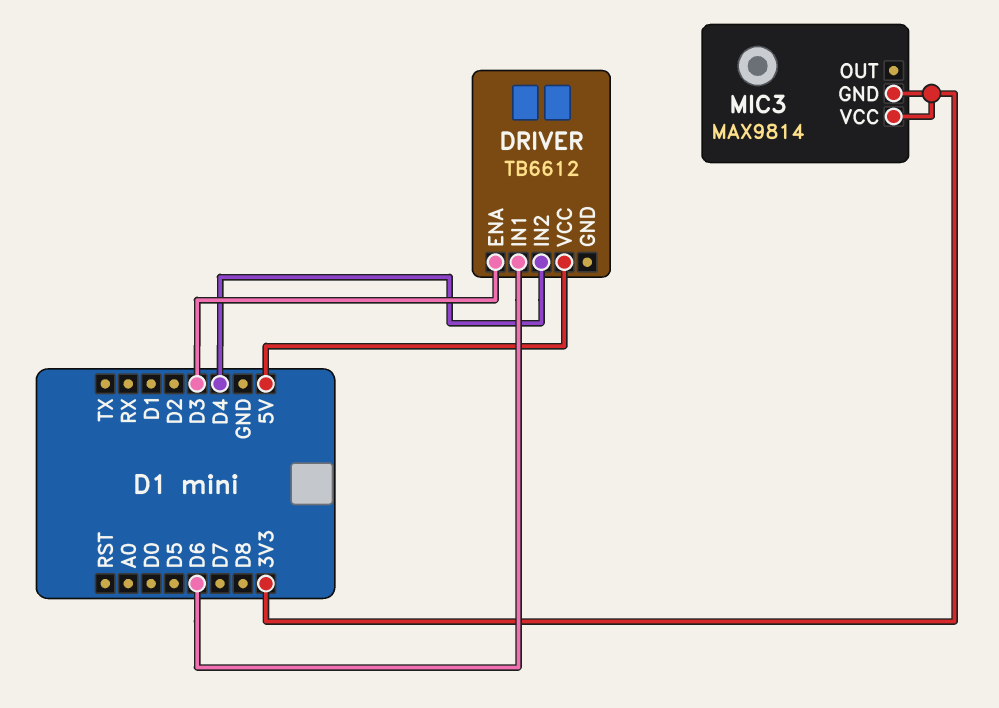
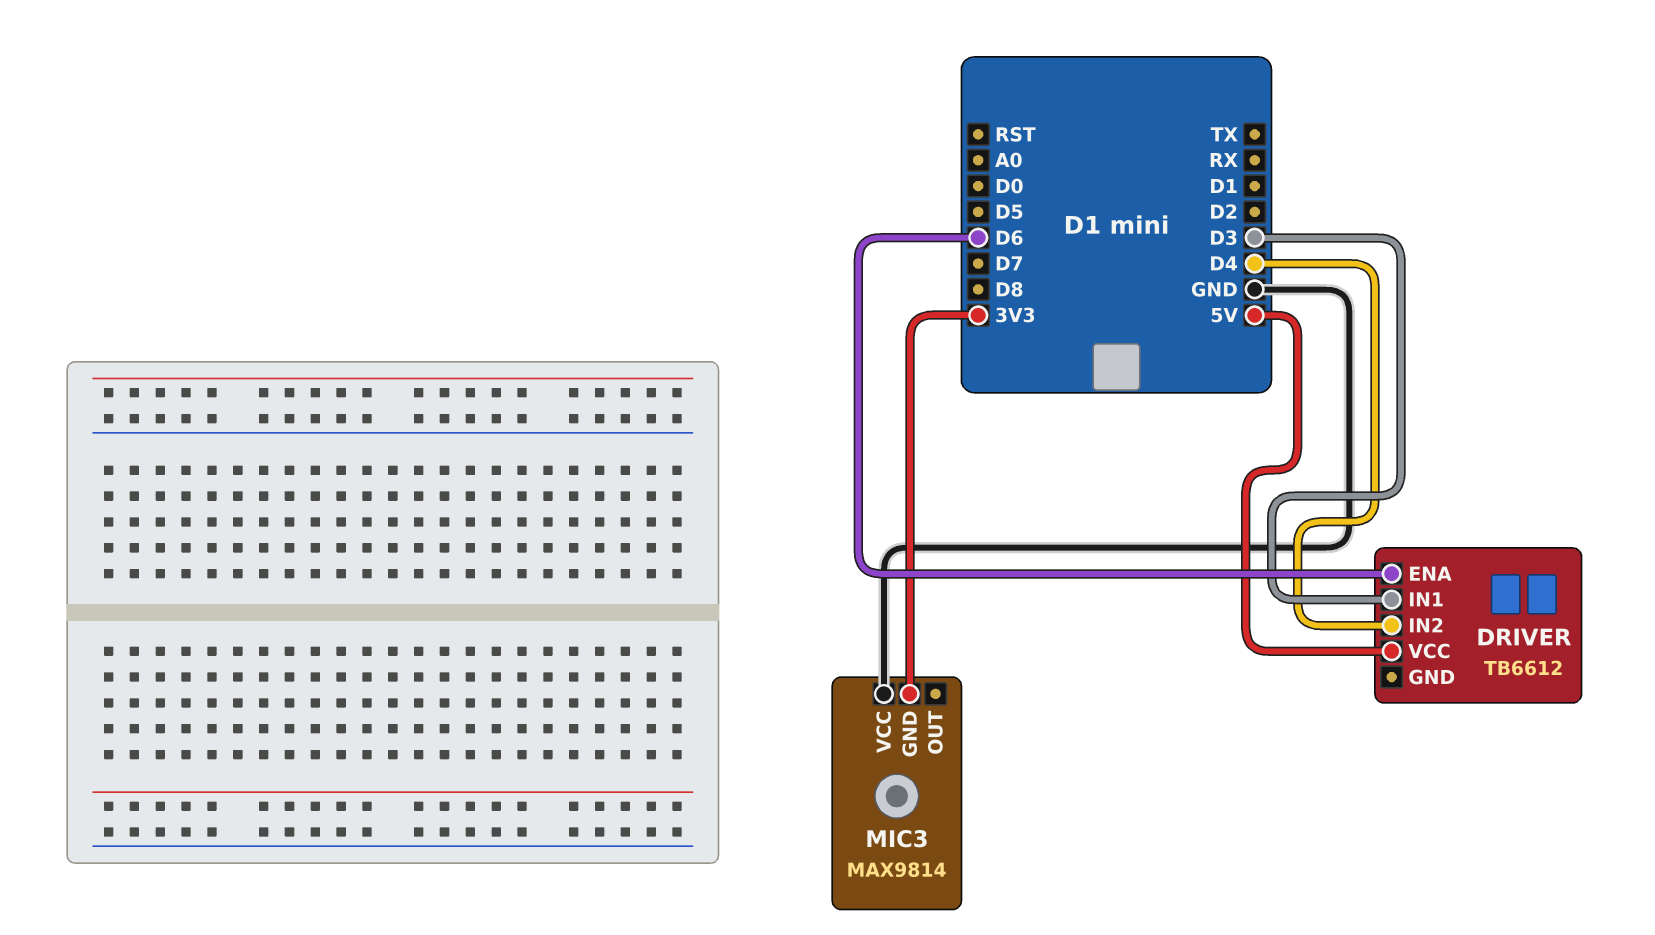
DRIVER pin ENA: D3 -> D6
DRIVER pin IN1: D6 -> D3
MIC3 pin VCC: 3V3 -> GND

